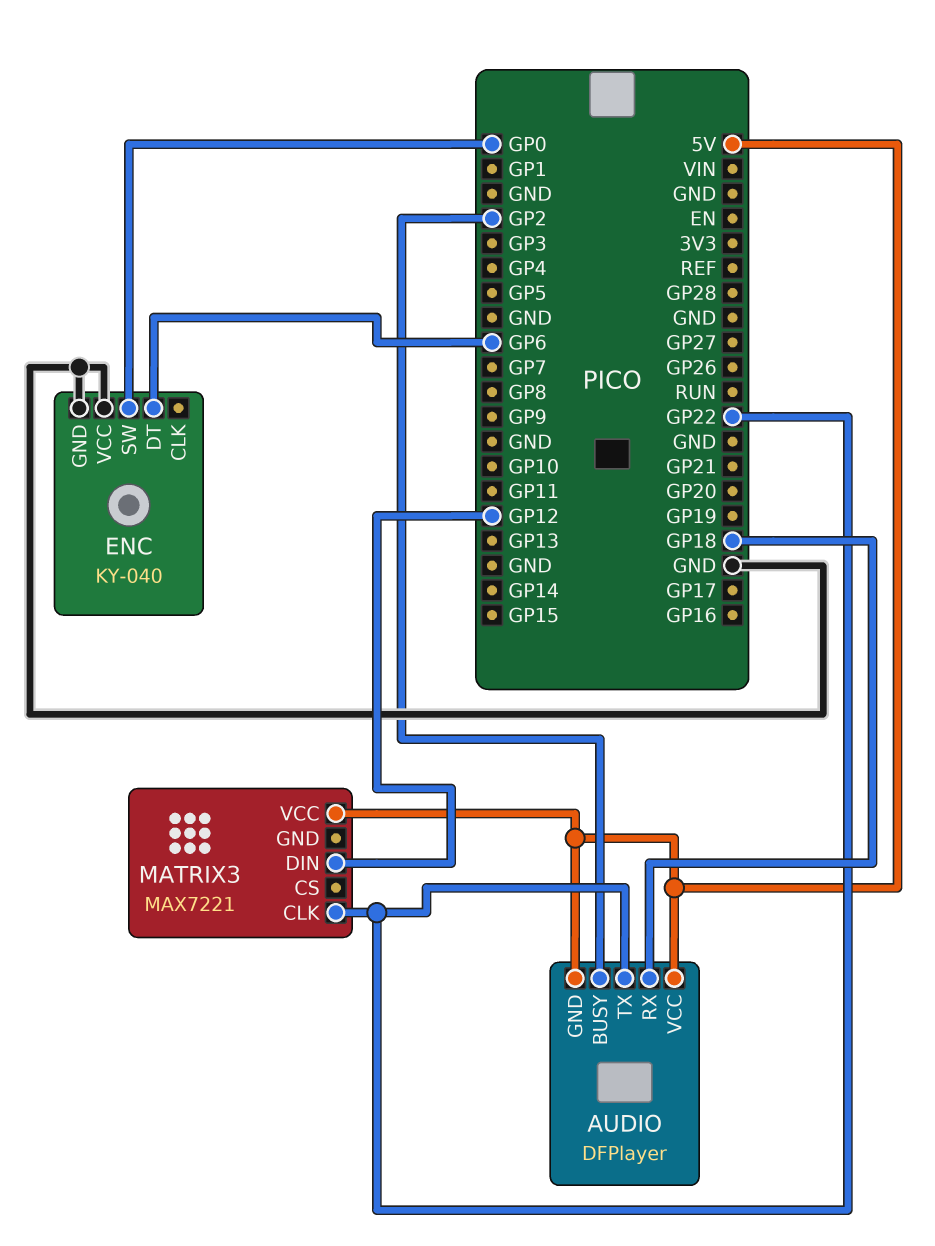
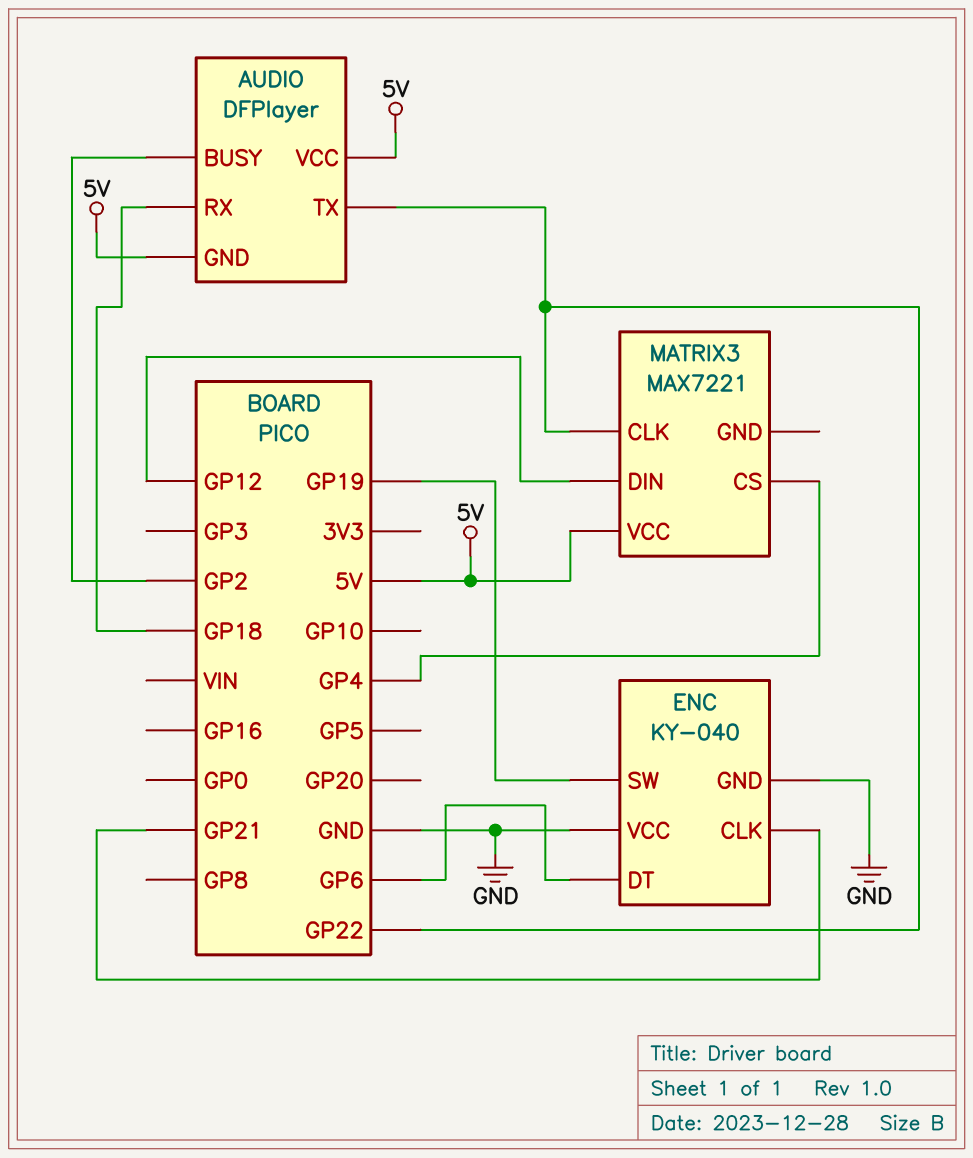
ENC pin CLK: none -> GP21
ENC pin SW: GP0 -> GP19
MATRIX3 pin CS: none -> GP4

